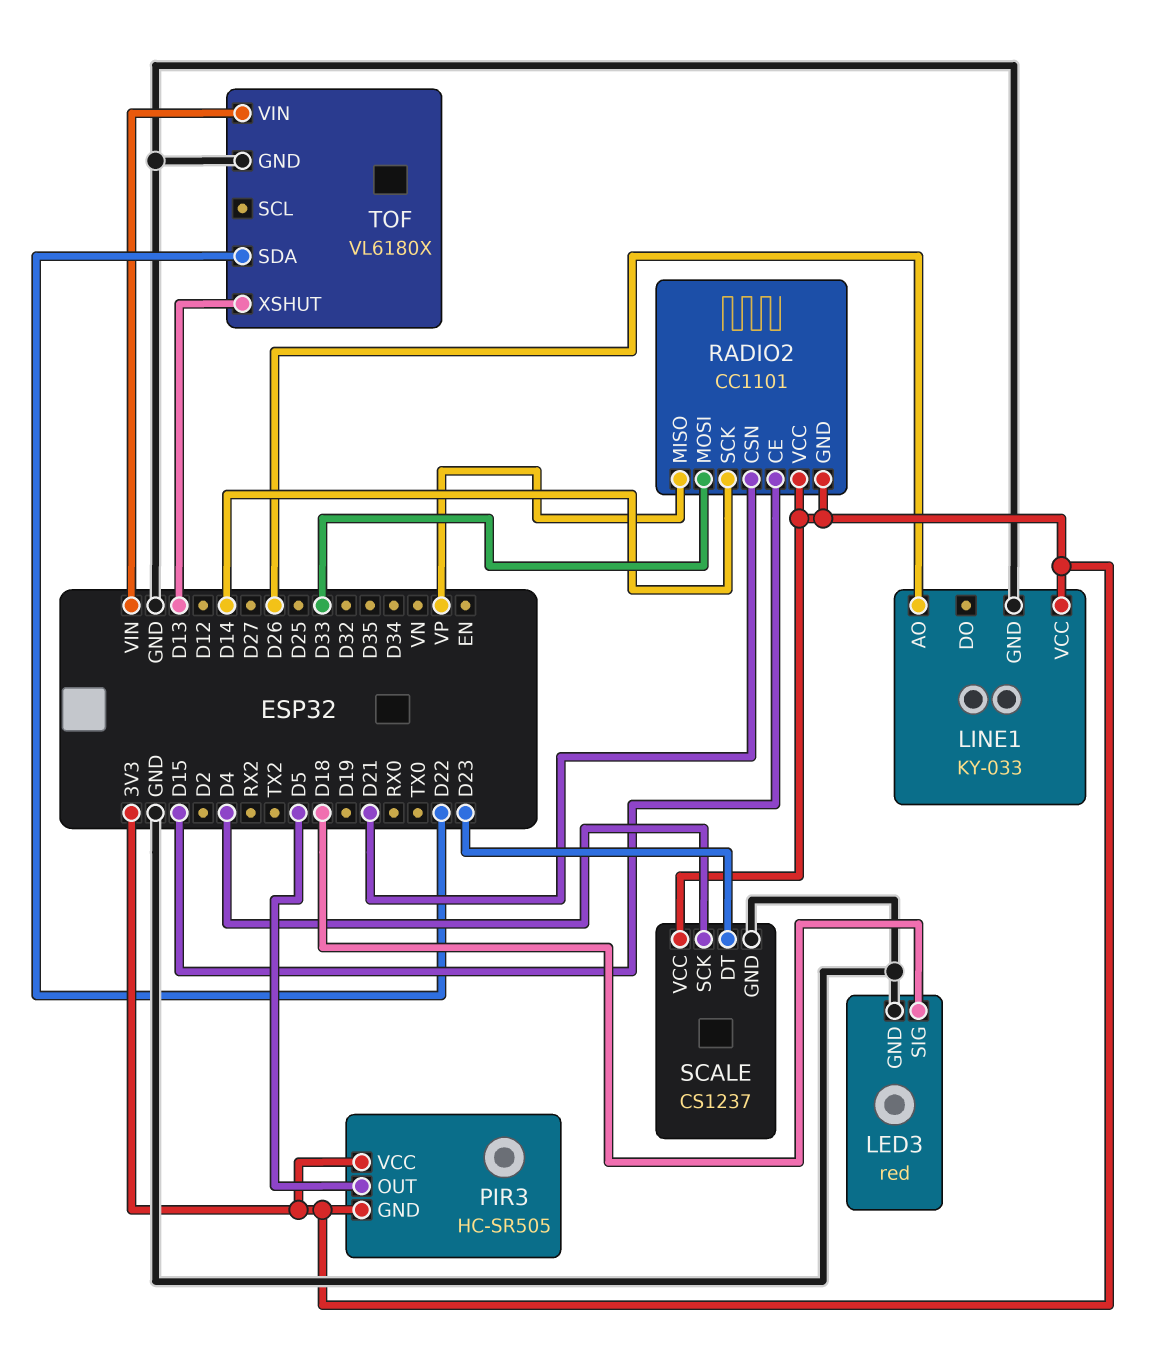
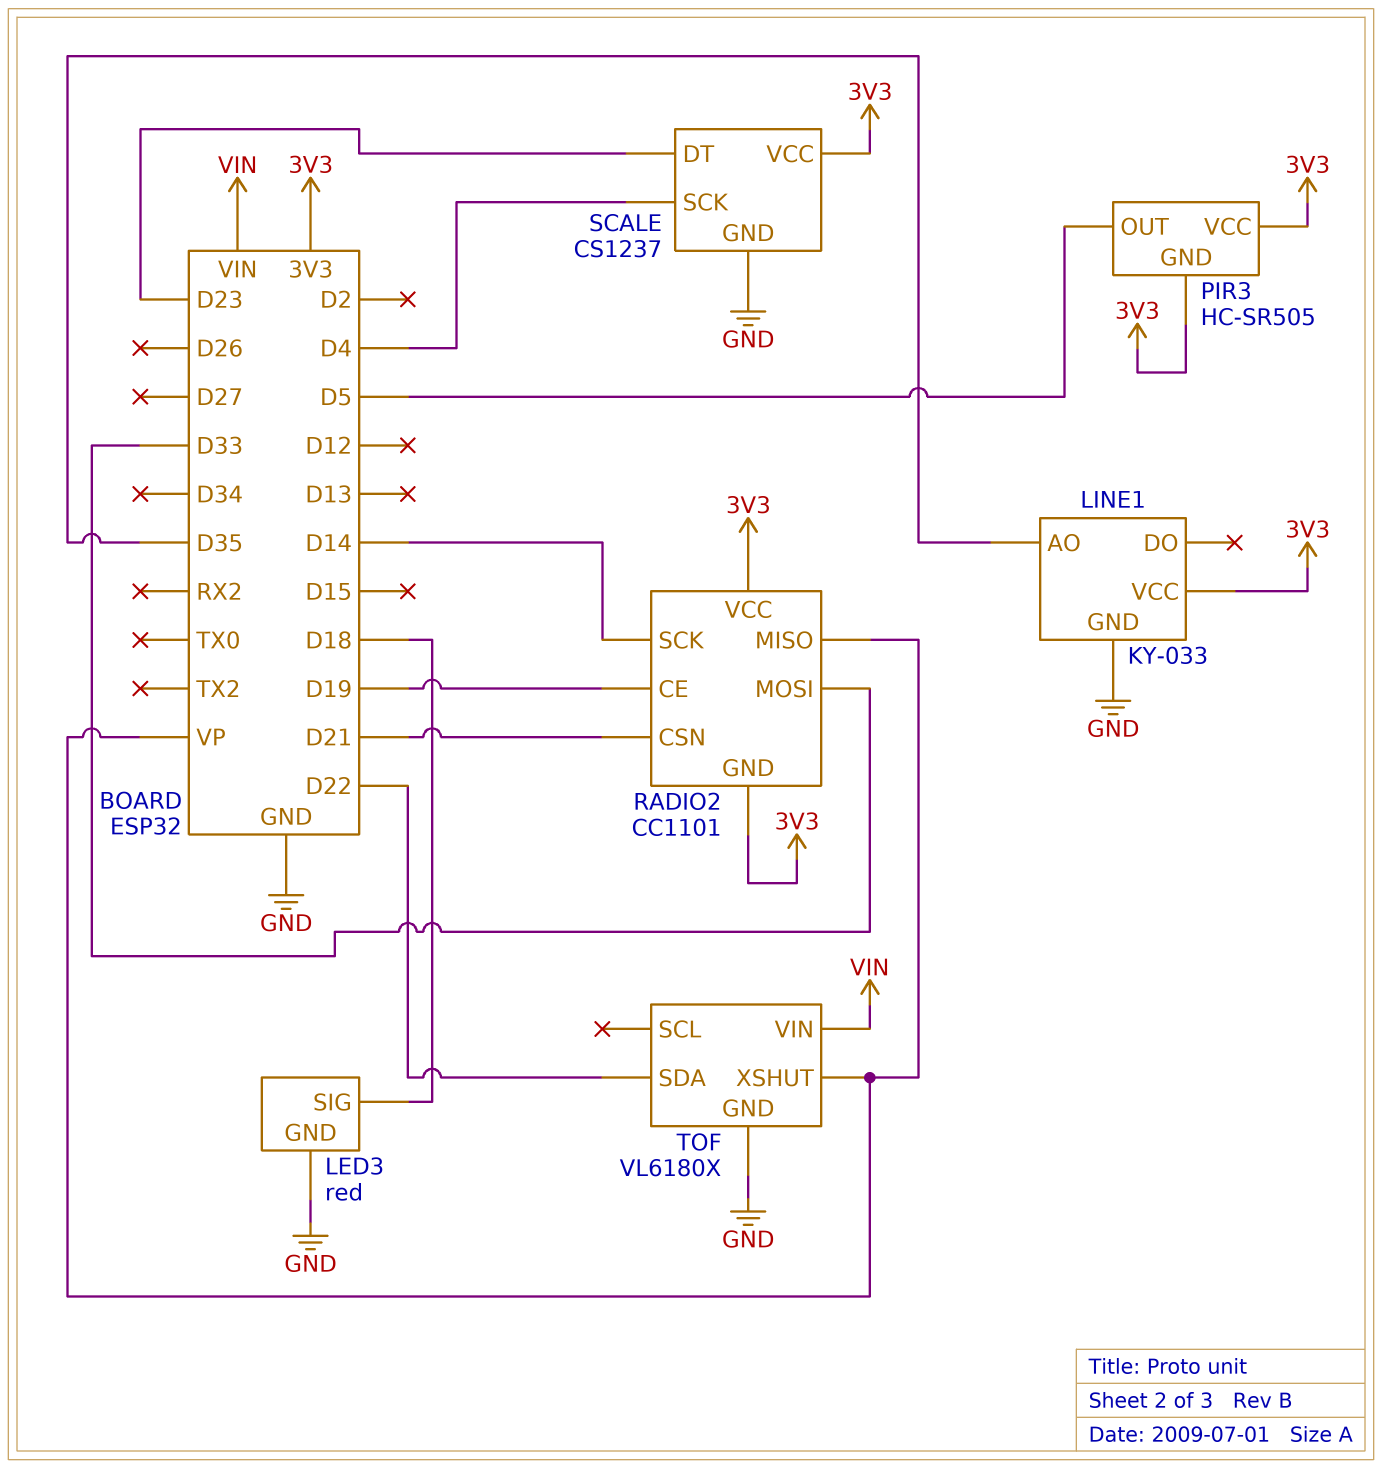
LINE1 pin AO: D26 -> D35
RADIO2 pin CE: D15 -> D19
TOF pin XSHUT: D13 -> VP

